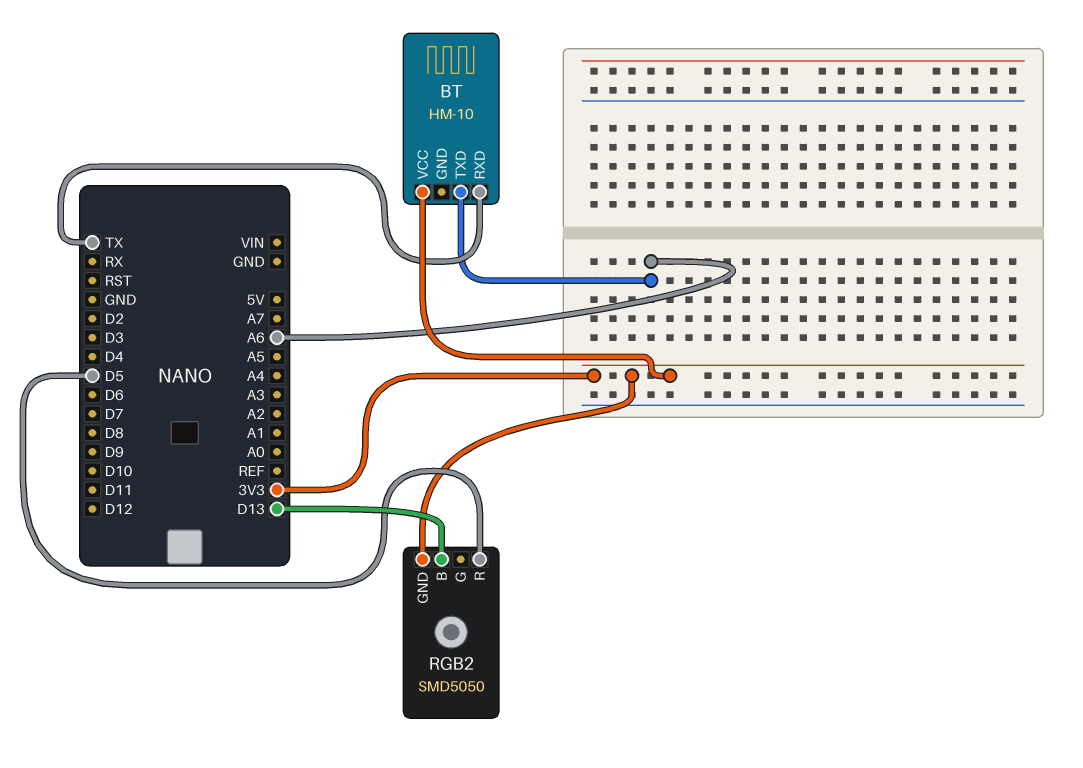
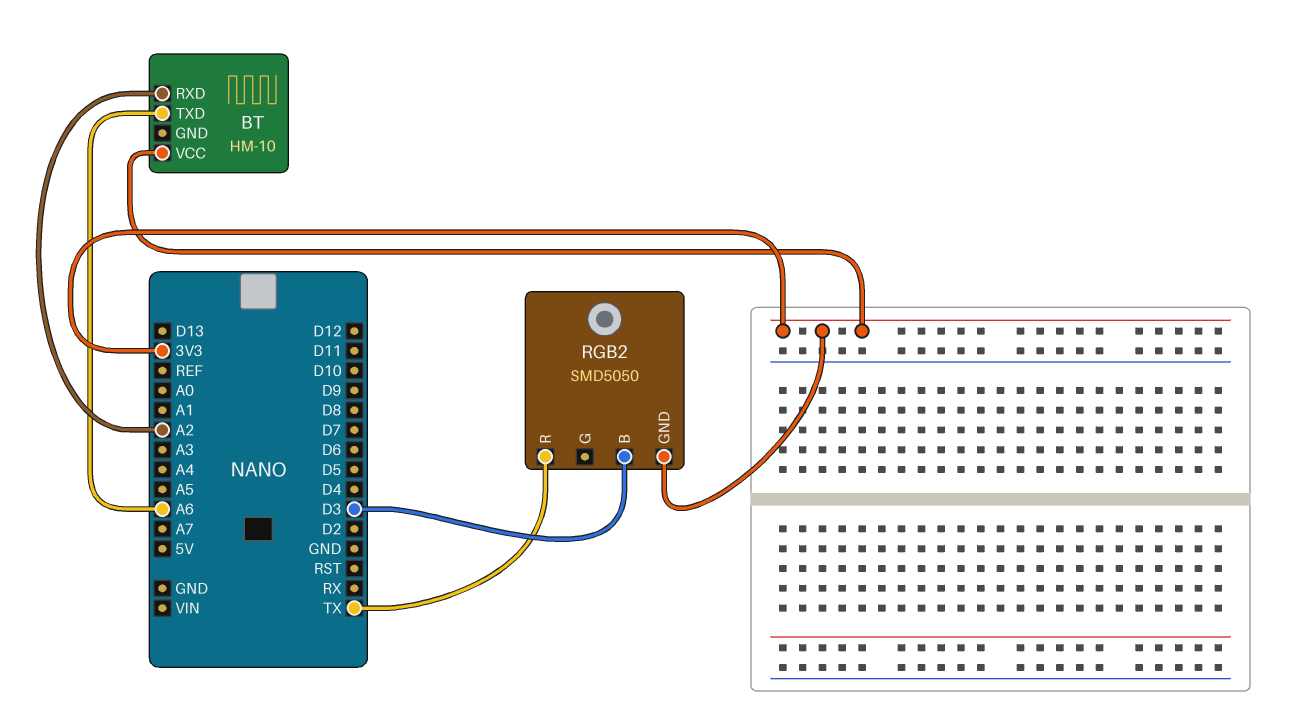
BT pin RXD: TX -> A2
RGB2 pin B: D13 -> D3
RGB2 pin R: D5 -> TX

